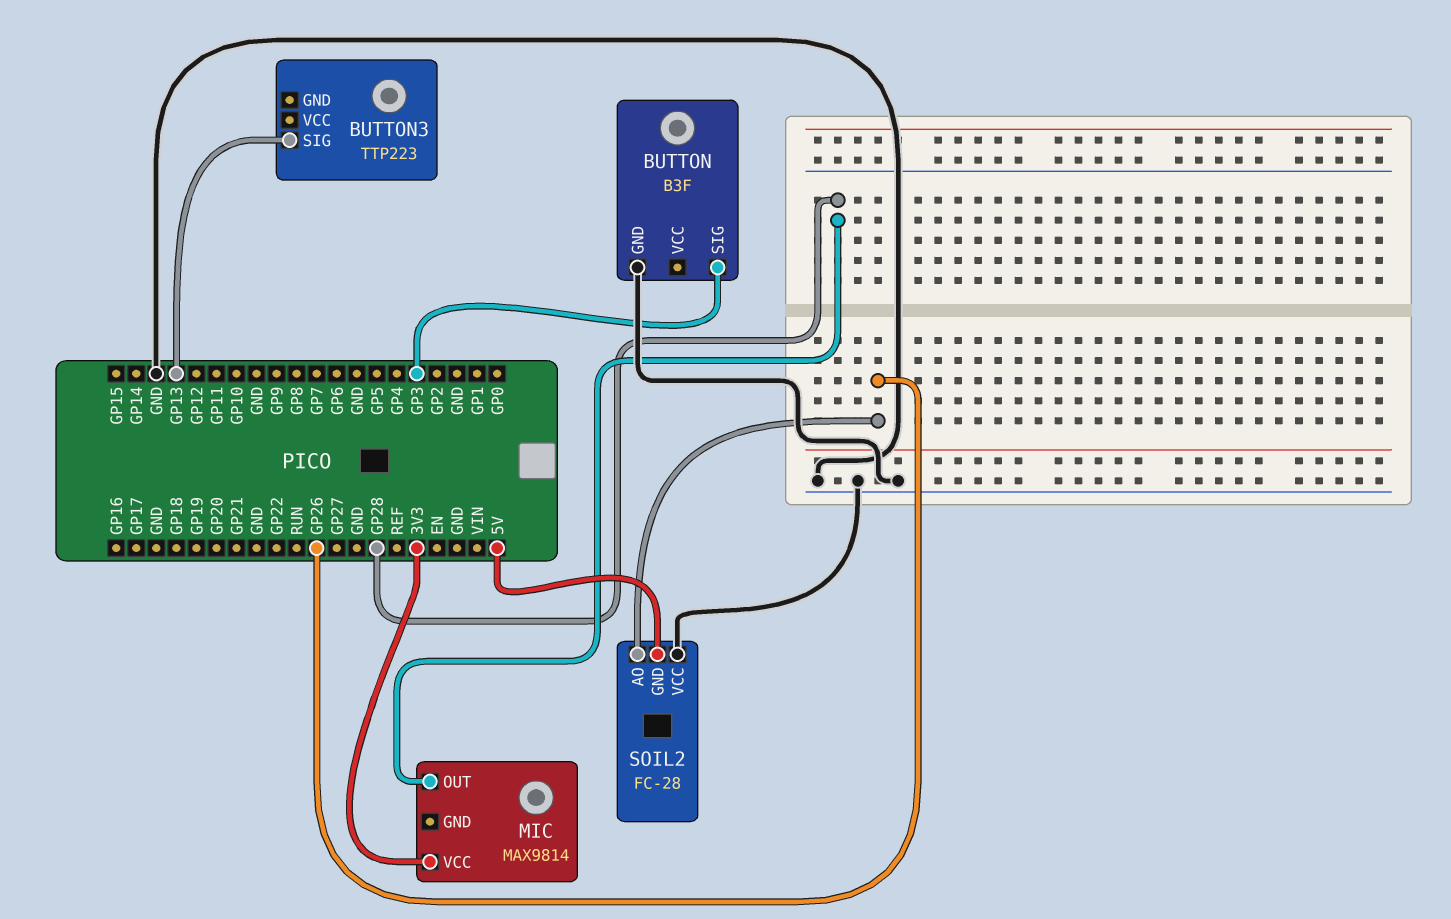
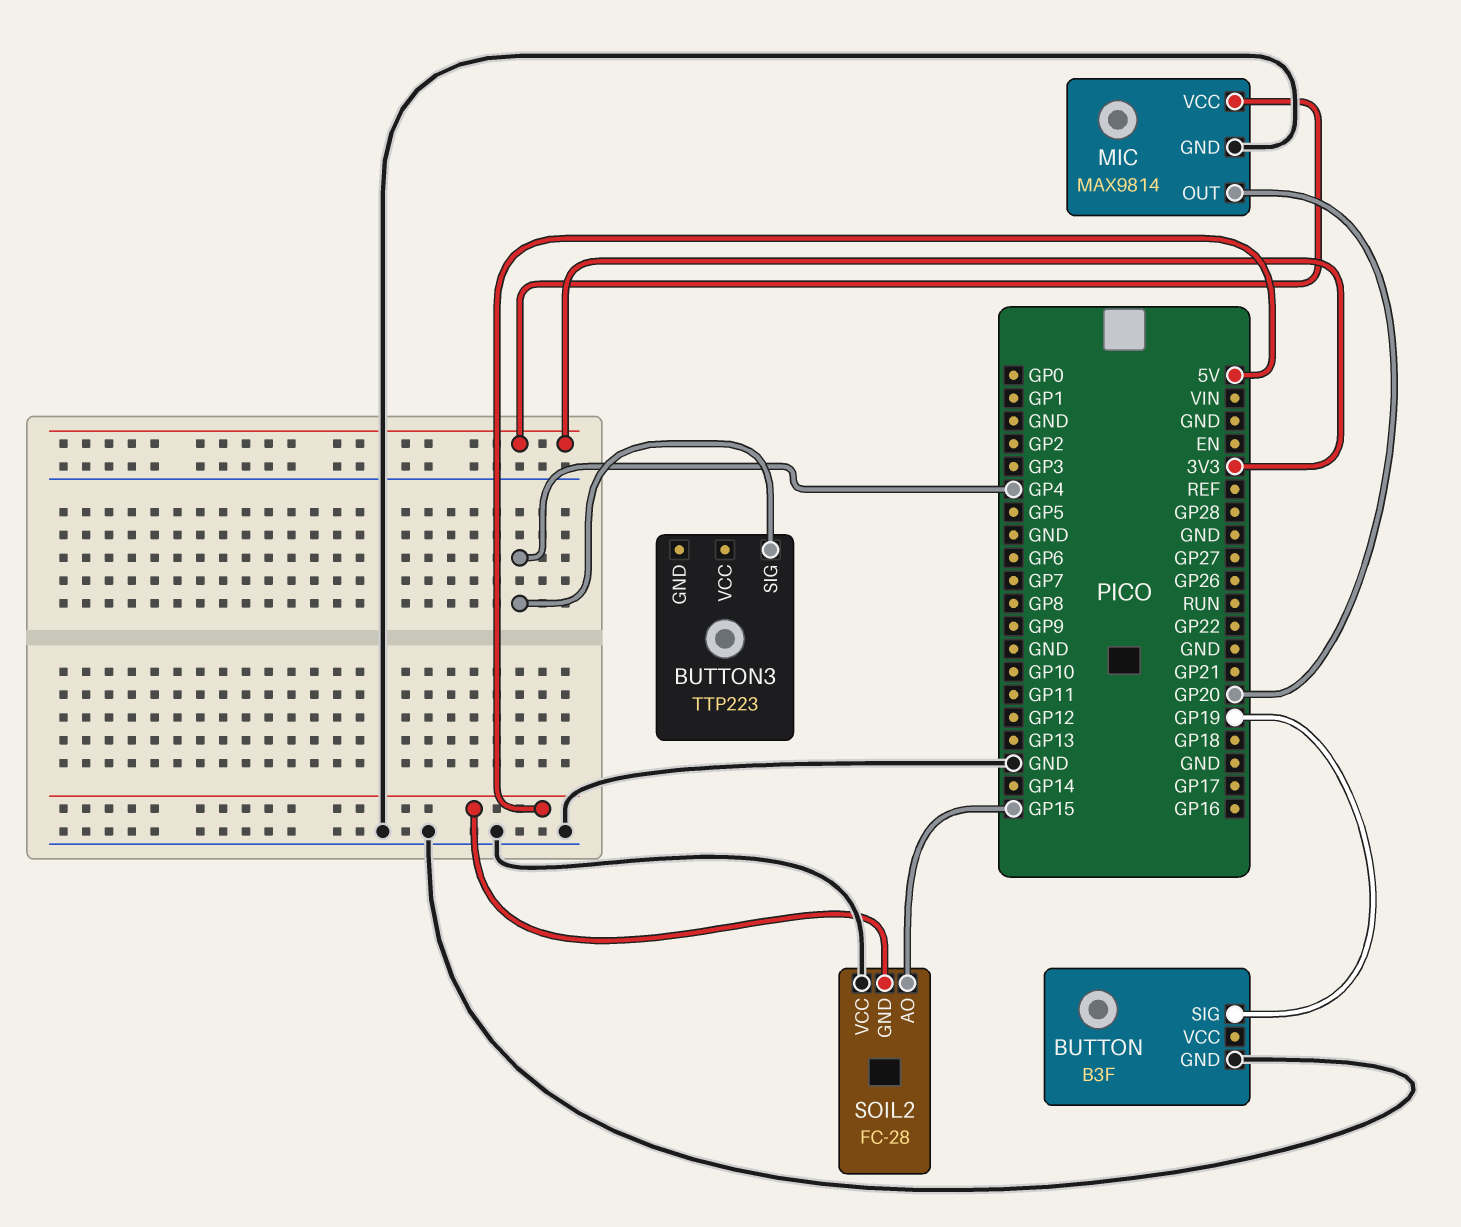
BUTTON pin SIG: GP3 -> GP19
BUTTON3 pin SIG: GP13 -> GP4
MIC pin GND: none -> GND
MIC pin OUT: GP28 -> GP20
SOIL2 pin AO: GP26 -> GP15

